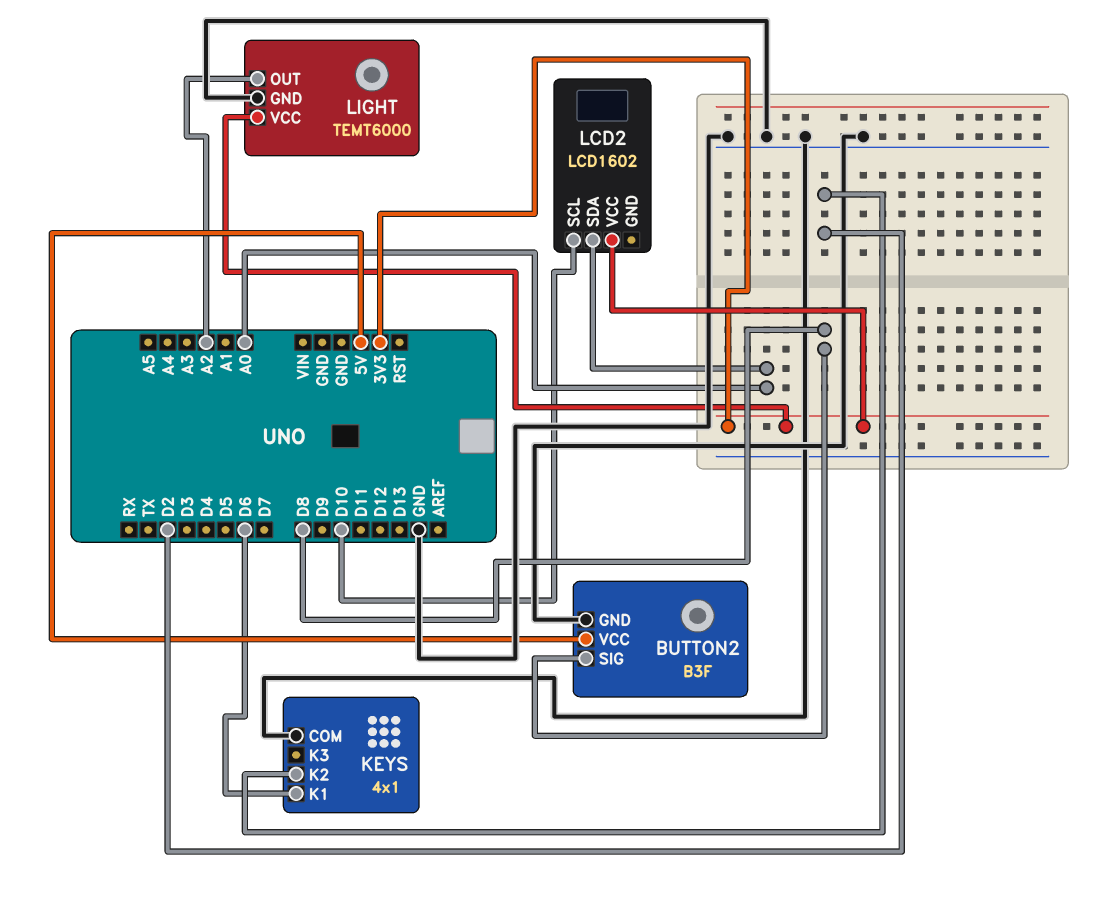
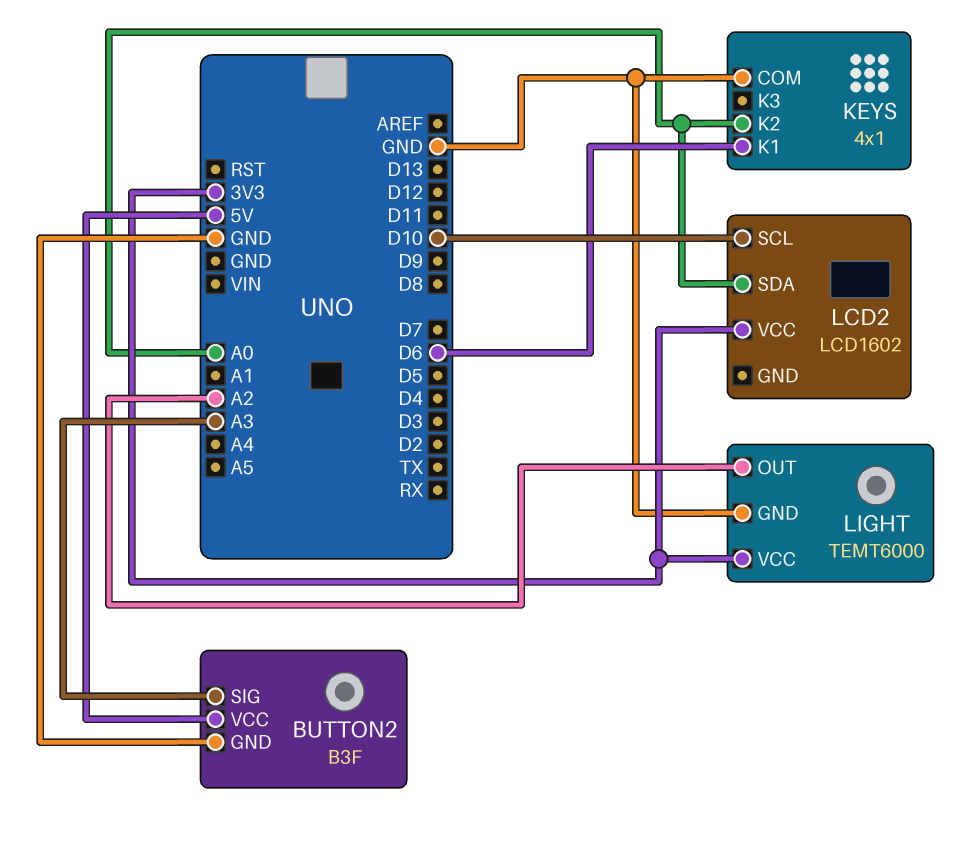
BUTTON2 pin SIG: D8 -> A3
KEYS pin K2: D2 -> A0

